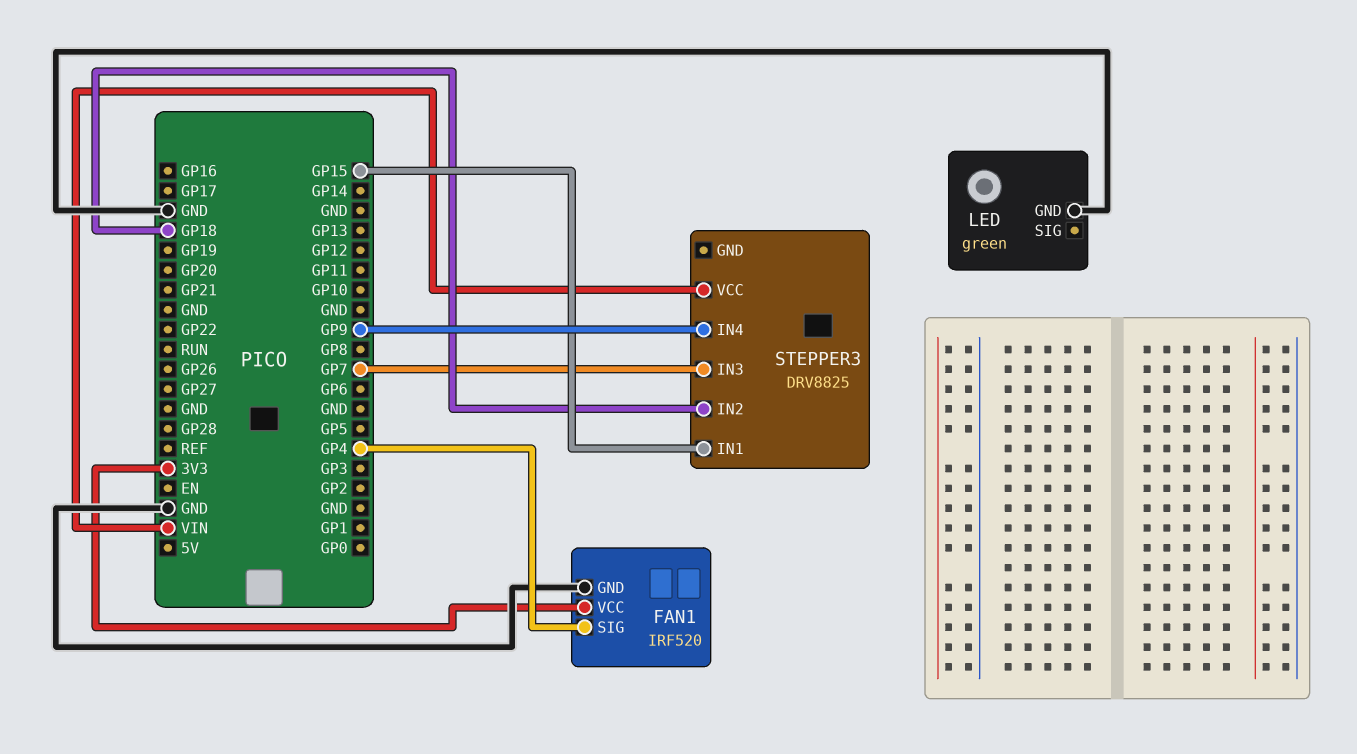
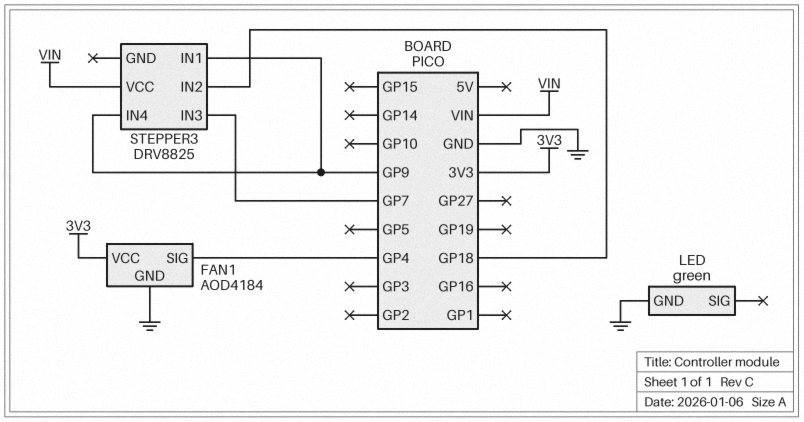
FAN1: IRF520 -> AOD4184
STEPPER3 pin IN1: GP15 -> GP9

